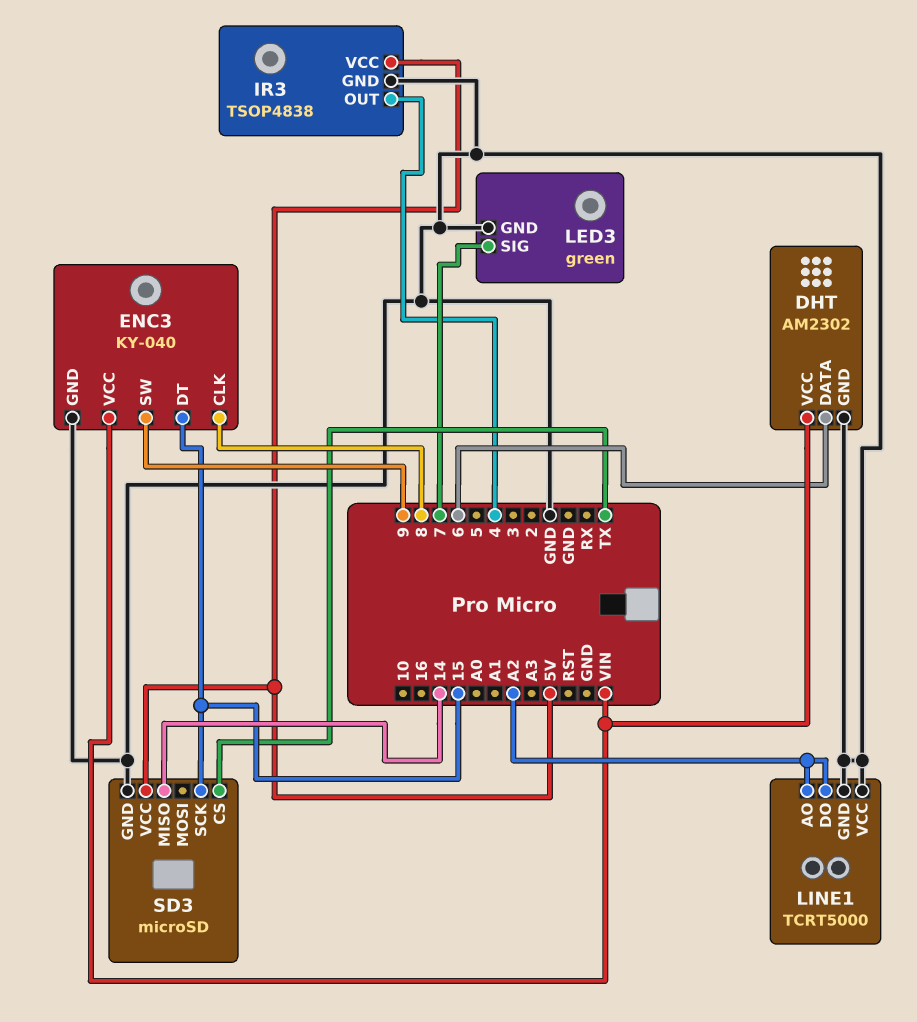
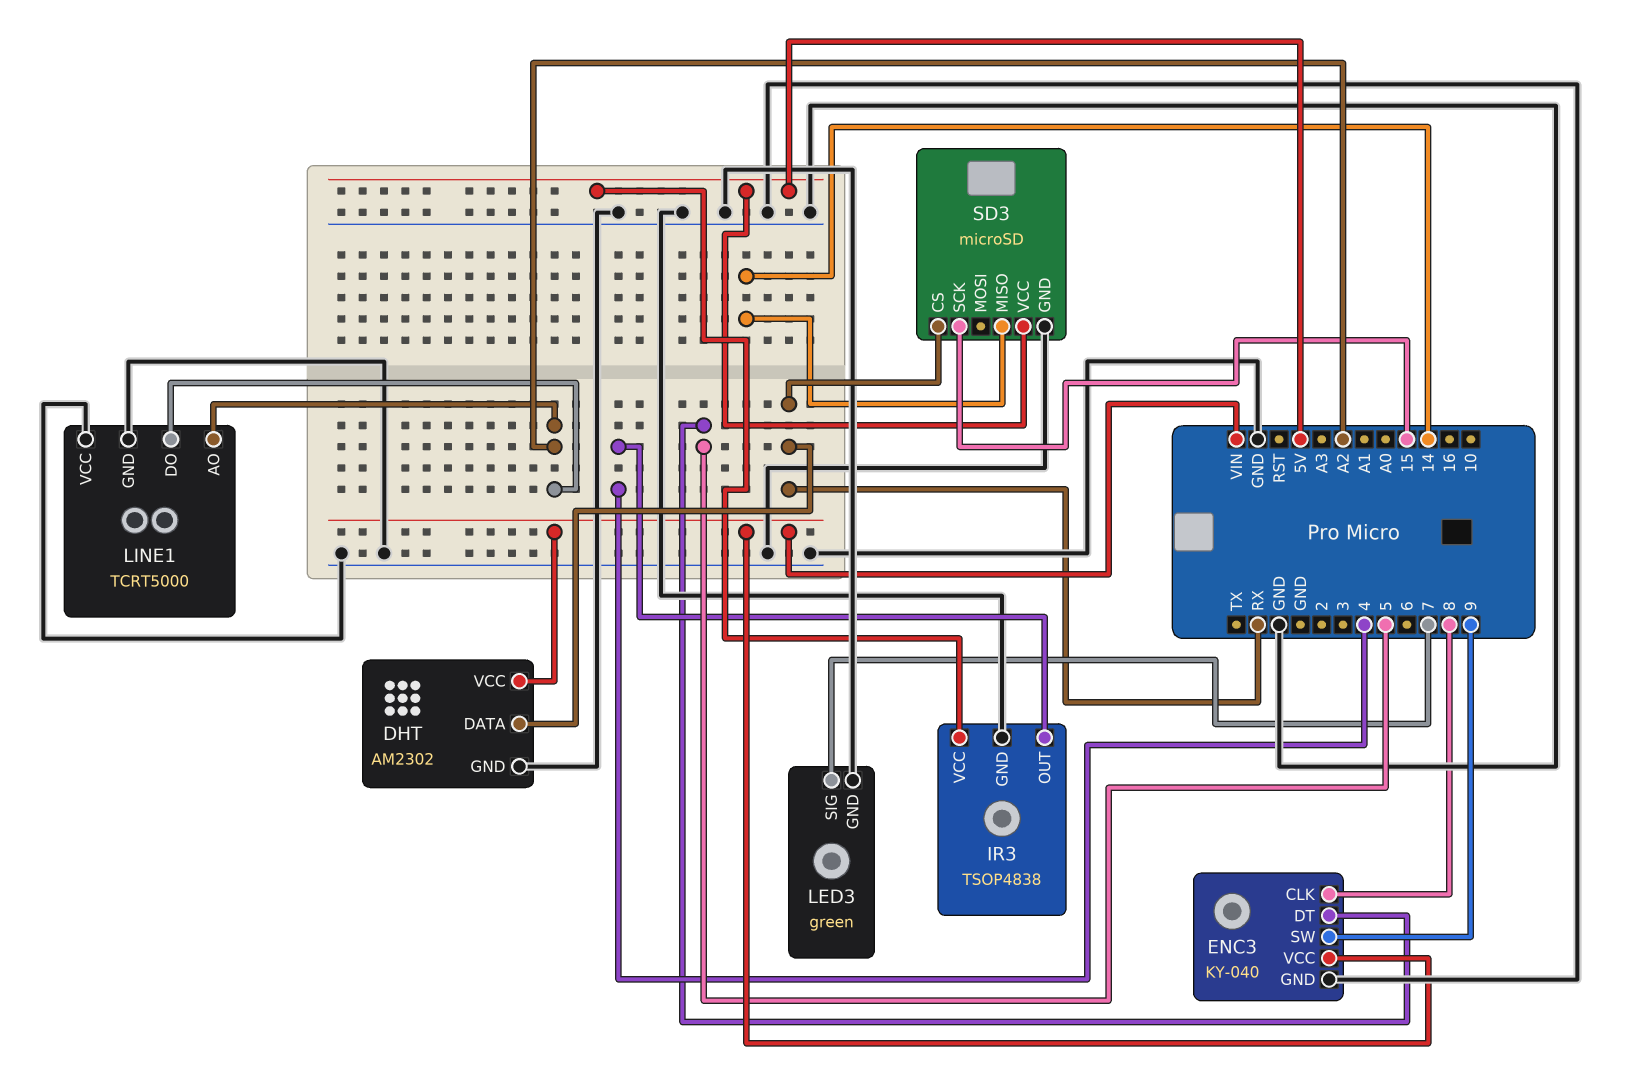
DHT pin DATA: 6 -> RX
ENC3 pin DT: 15 -> 5
SD3 pin CS: TX -> RX

